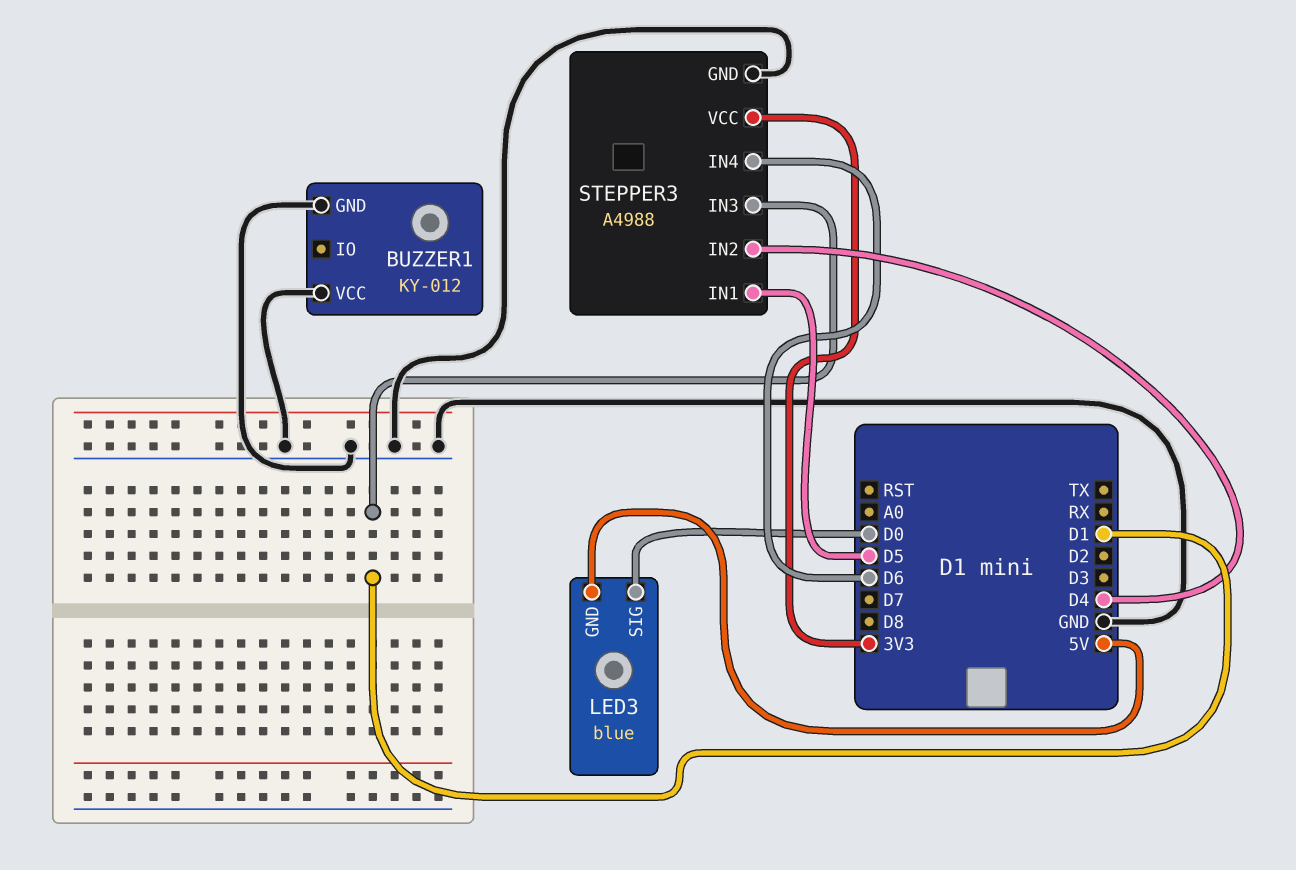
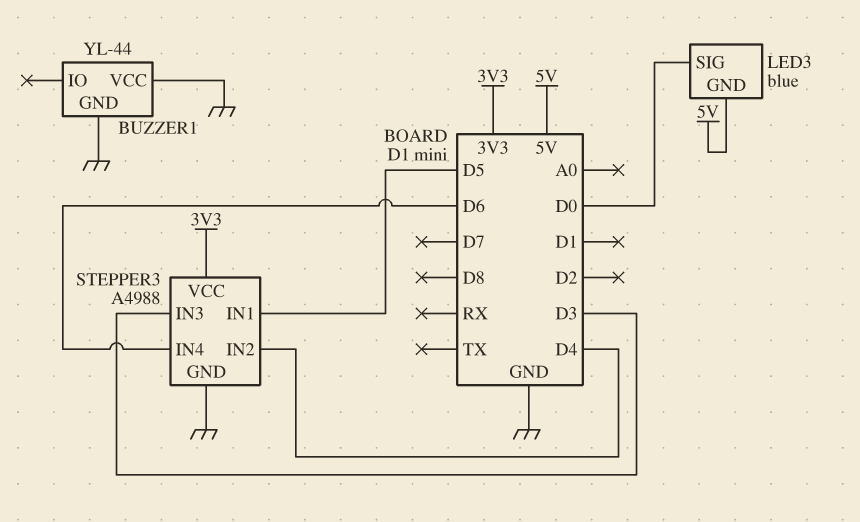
BUZZER1: KY-012 -> YL-44
STEPPER3 pin IN3: D1 -> D3

